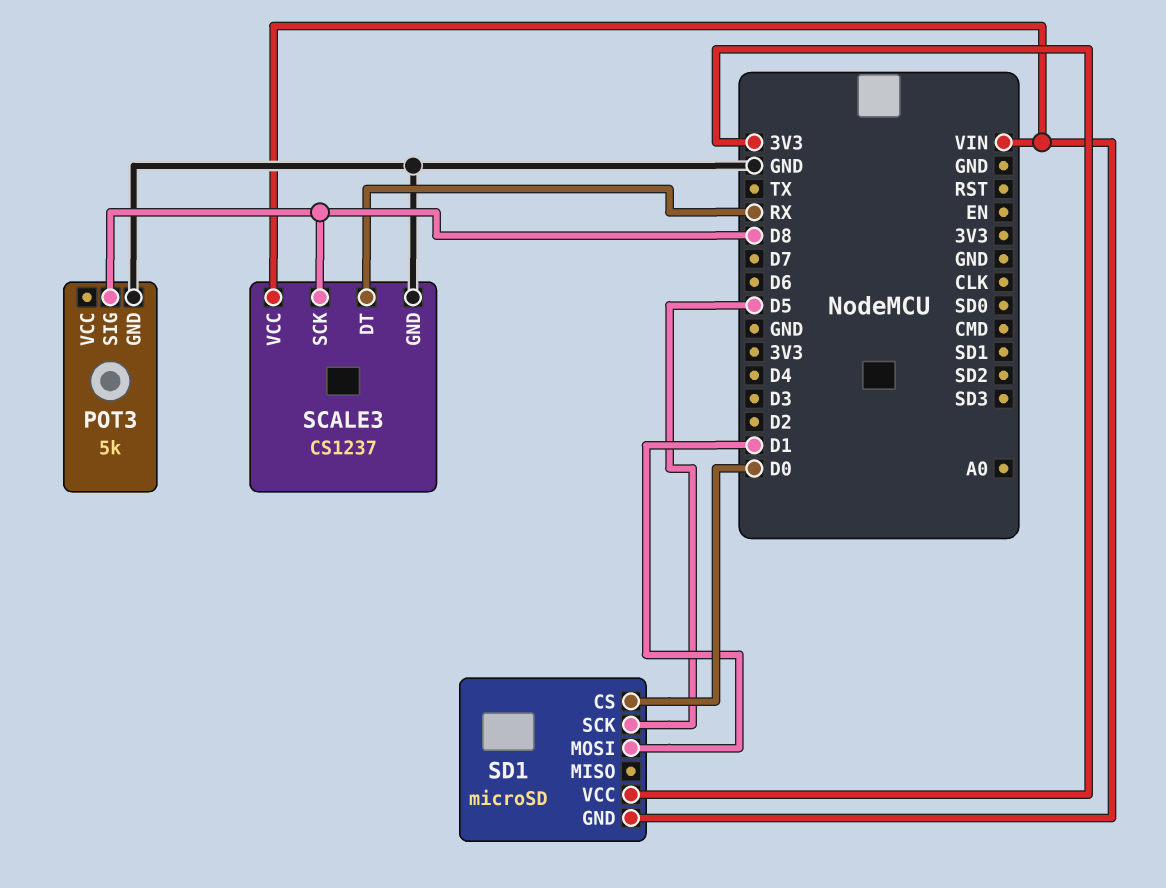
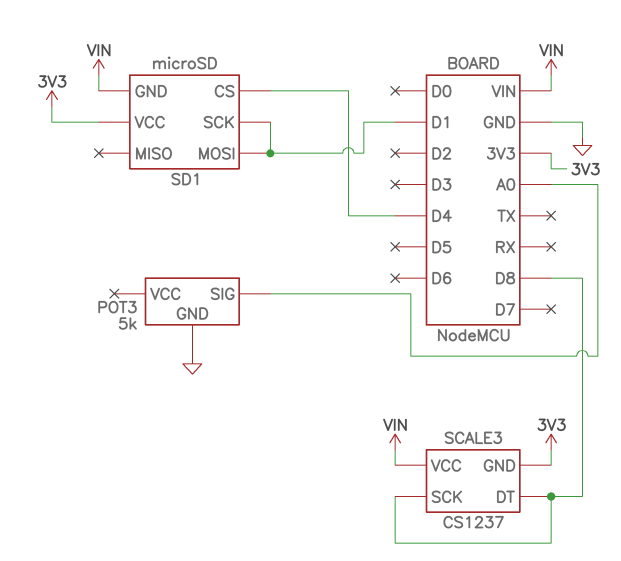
POT3 pin SIG: D8 -> A0
SCALE3 pin DT: RX -> D8
SCALE3 pin GND: GND -> 3V3
SD1 pin CS: D0 -> D4
SD1 pin SCK: D5 -> D1

